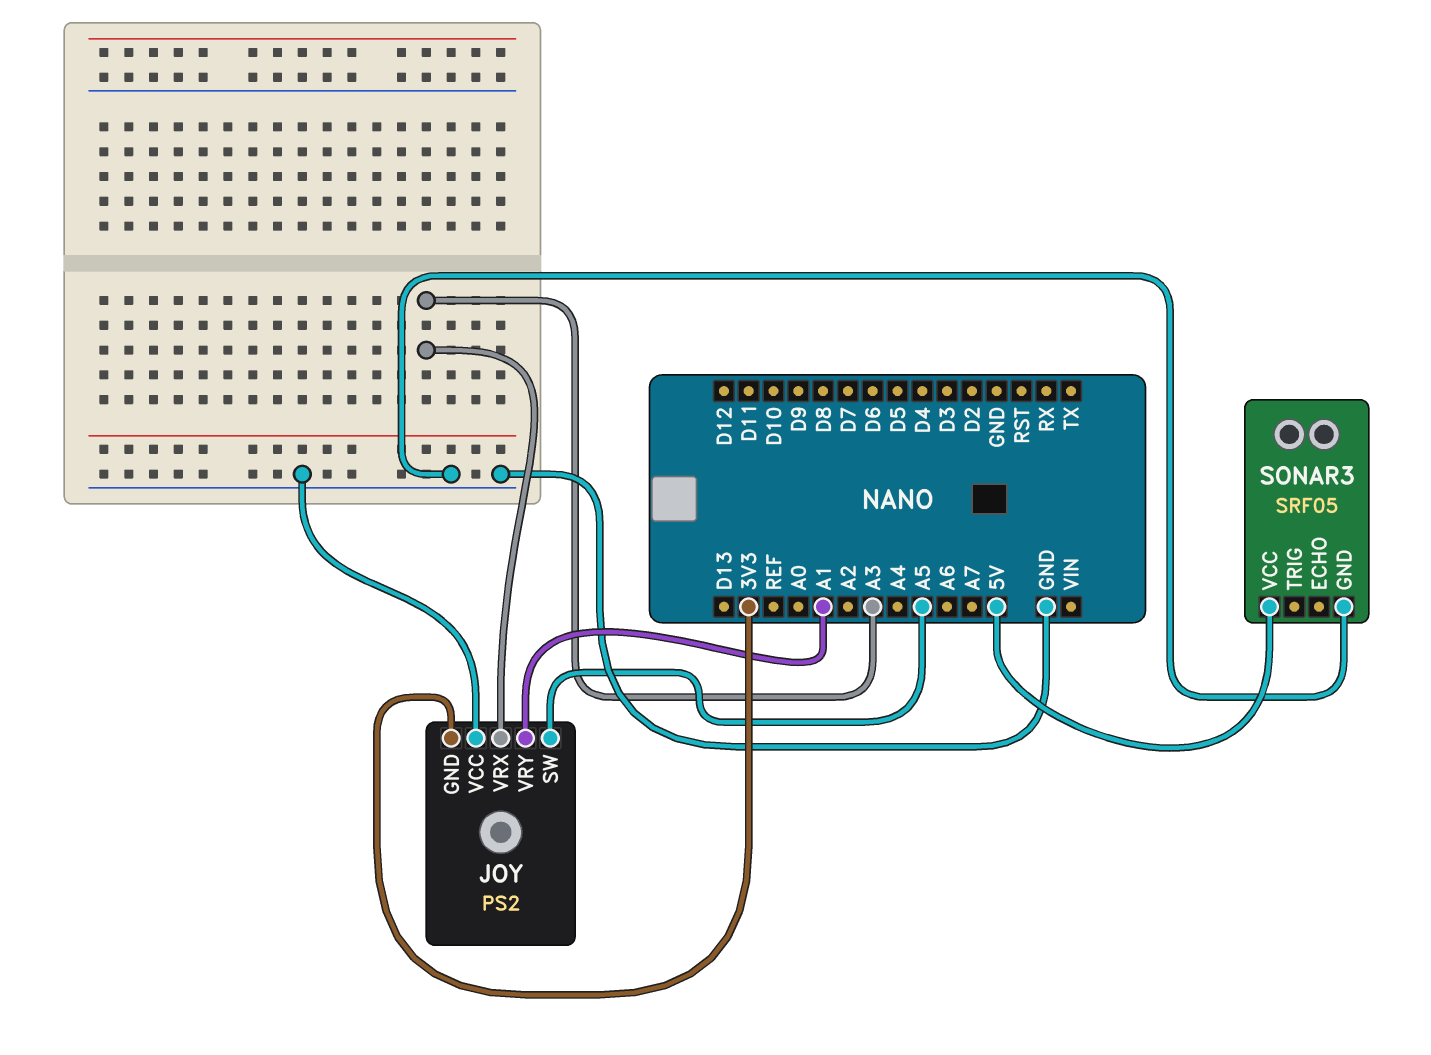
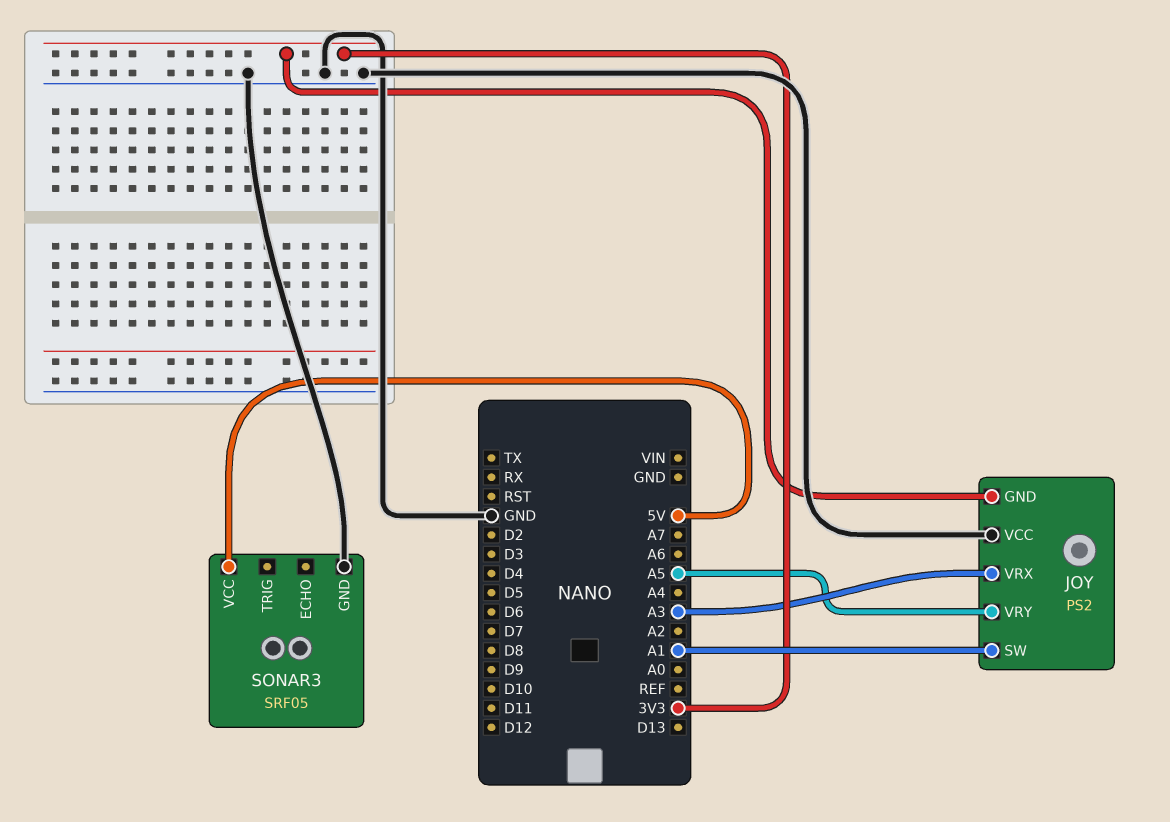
JOY pin SW: A5 -> A1
JOY pin VRY: A1 -> A5

